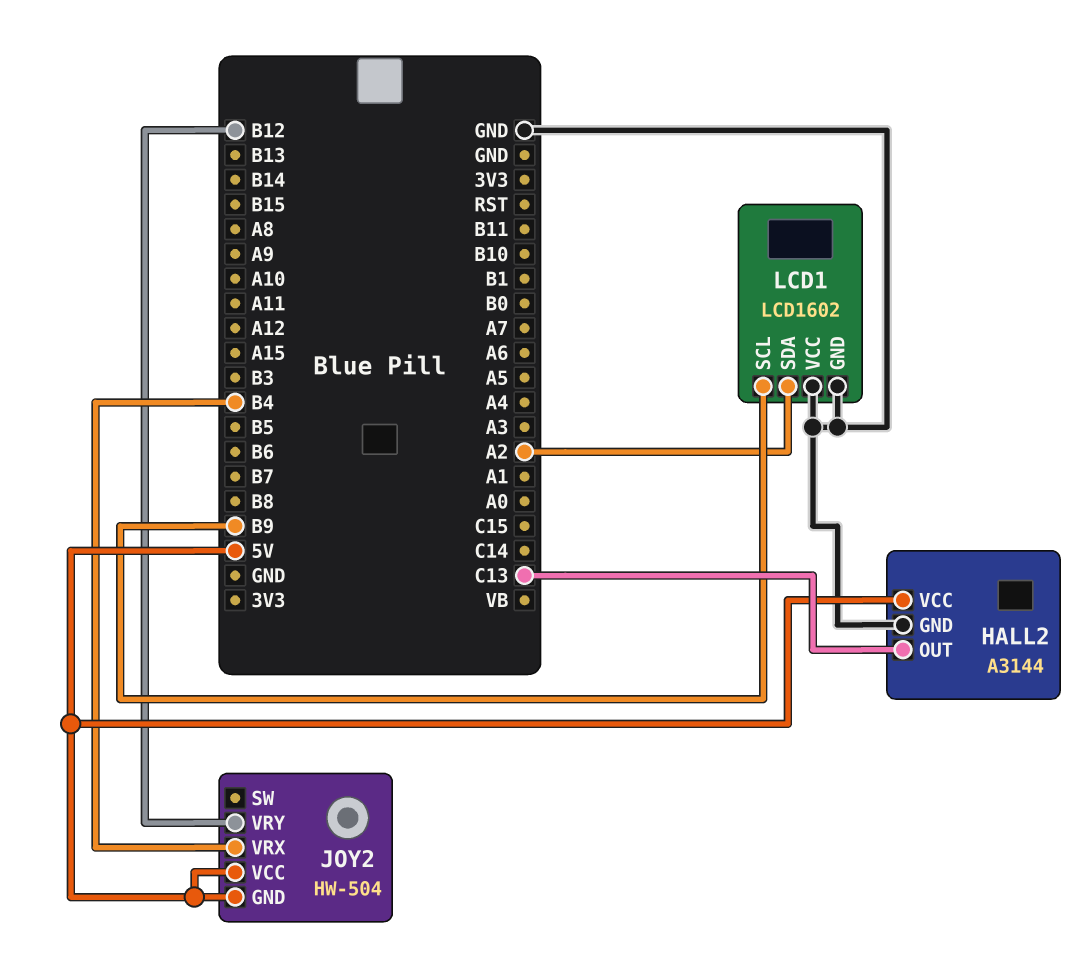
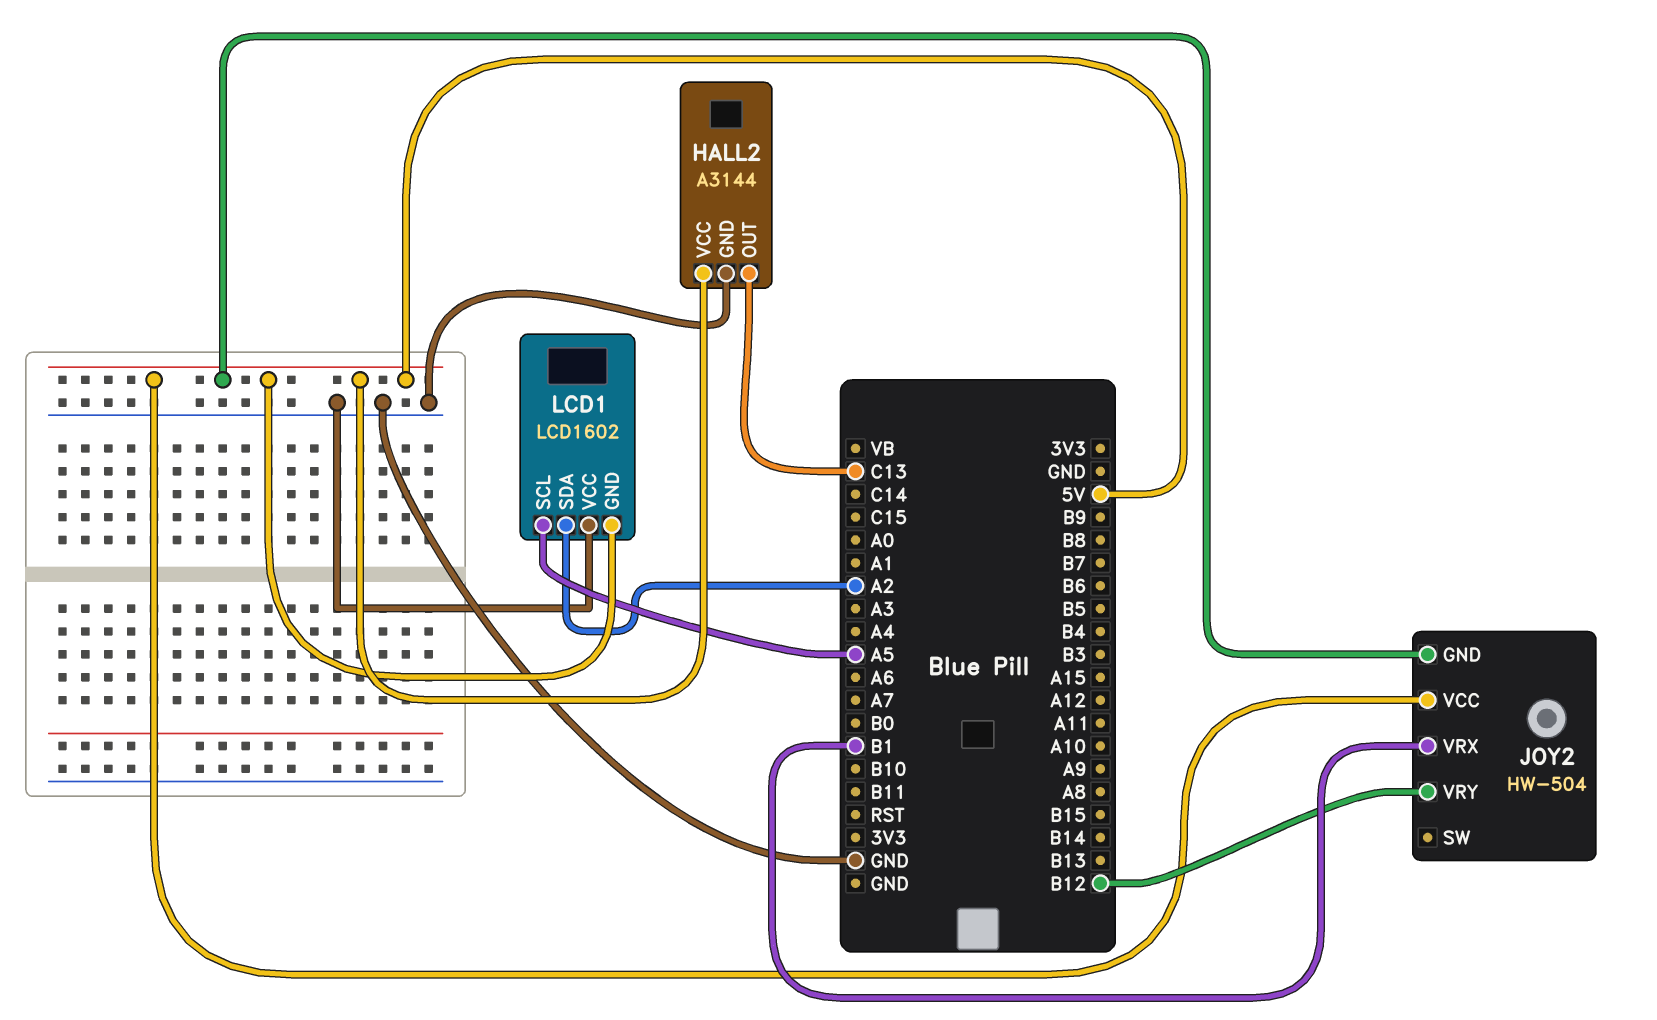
JOY2 pin VRX: B4 -> B1
LCD1 pin GND: GND -> 5V
LCD1 pin SCL: B9 -> A5

